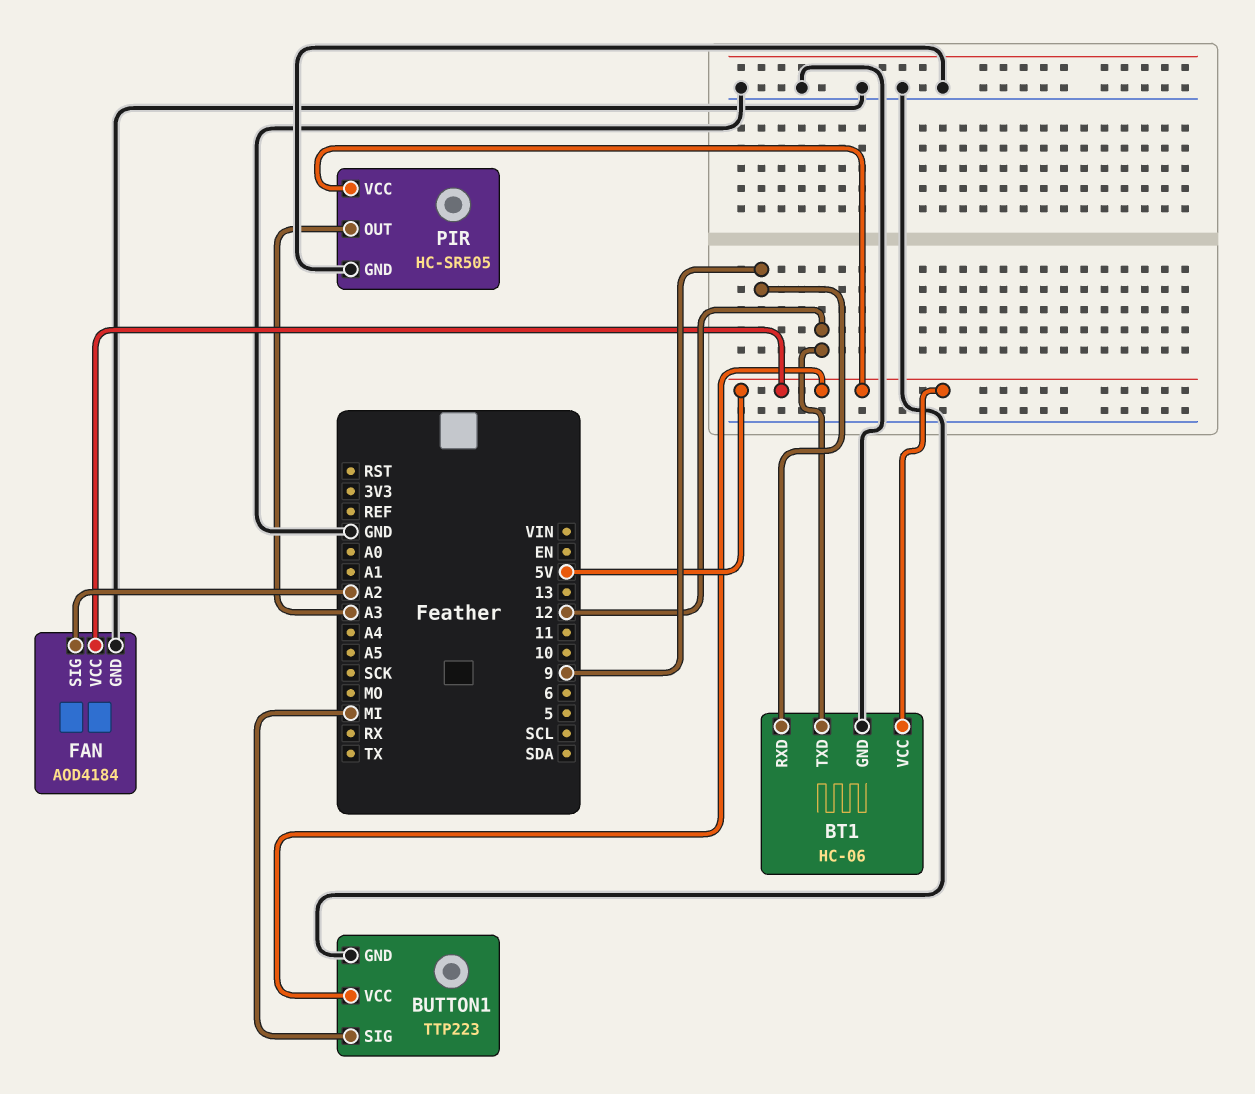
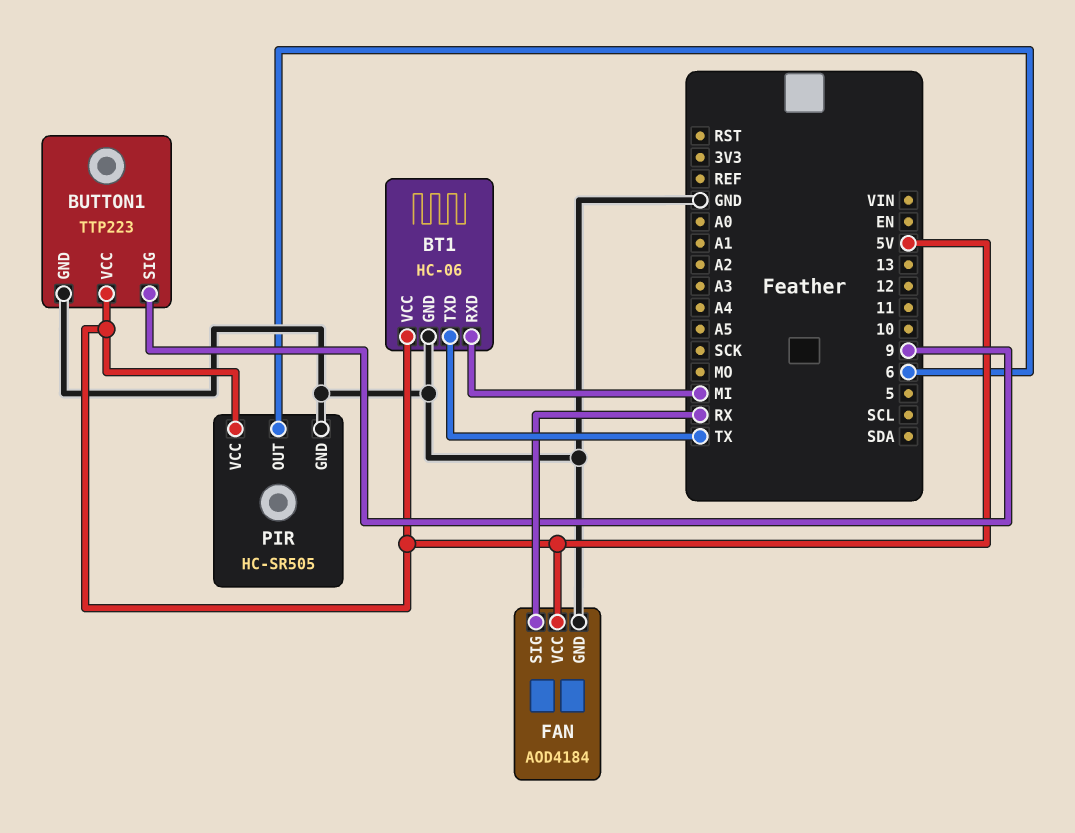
BT1 pin RXD: 9 -> MI
BT1 pin TXD: 12 -> TX
BUTTON1 pin SIG: MI -> 9
FAN pin SIG: A2 -> RX
PIR pin OUT: A3 -> 6

